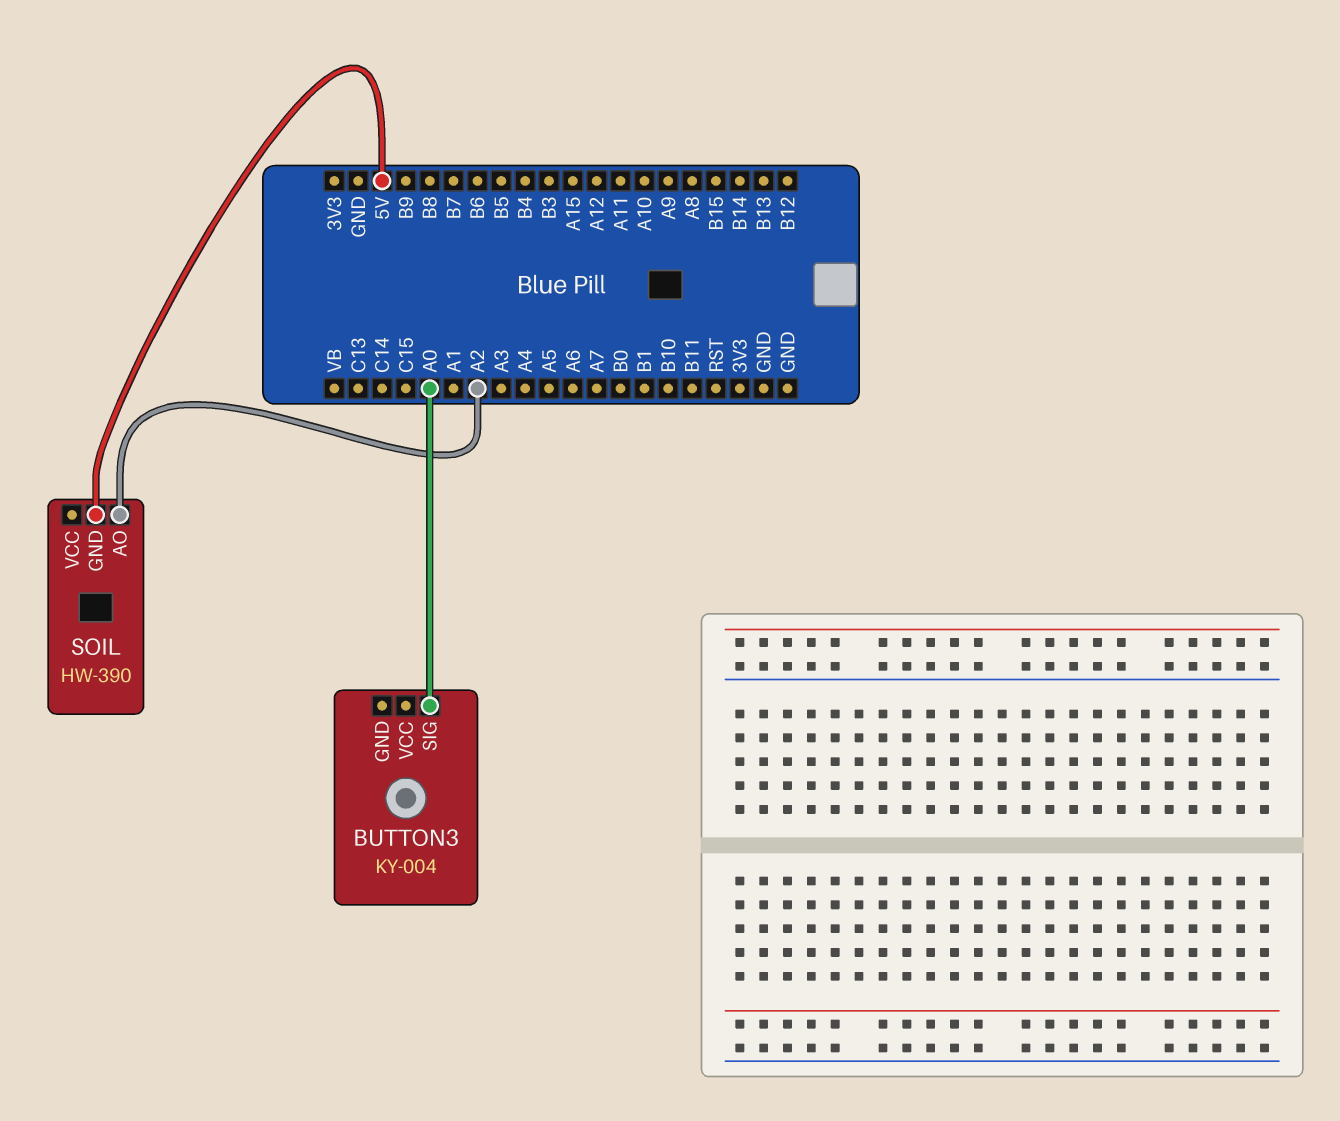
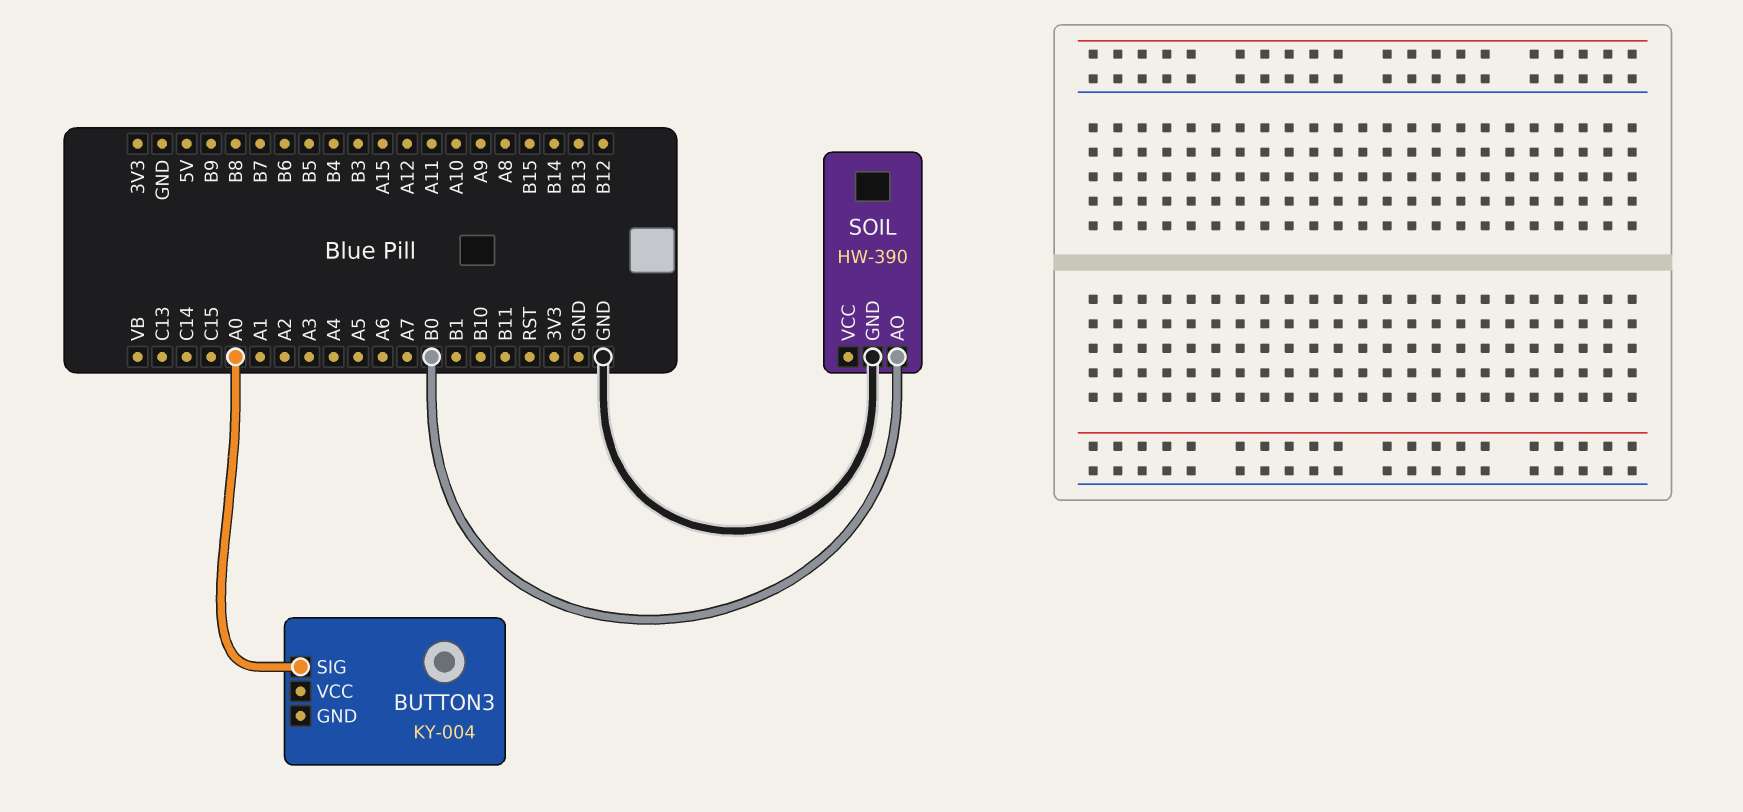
SOIL pin AO: A2 -> B0
SOIL pin GND: 5V -> GND

